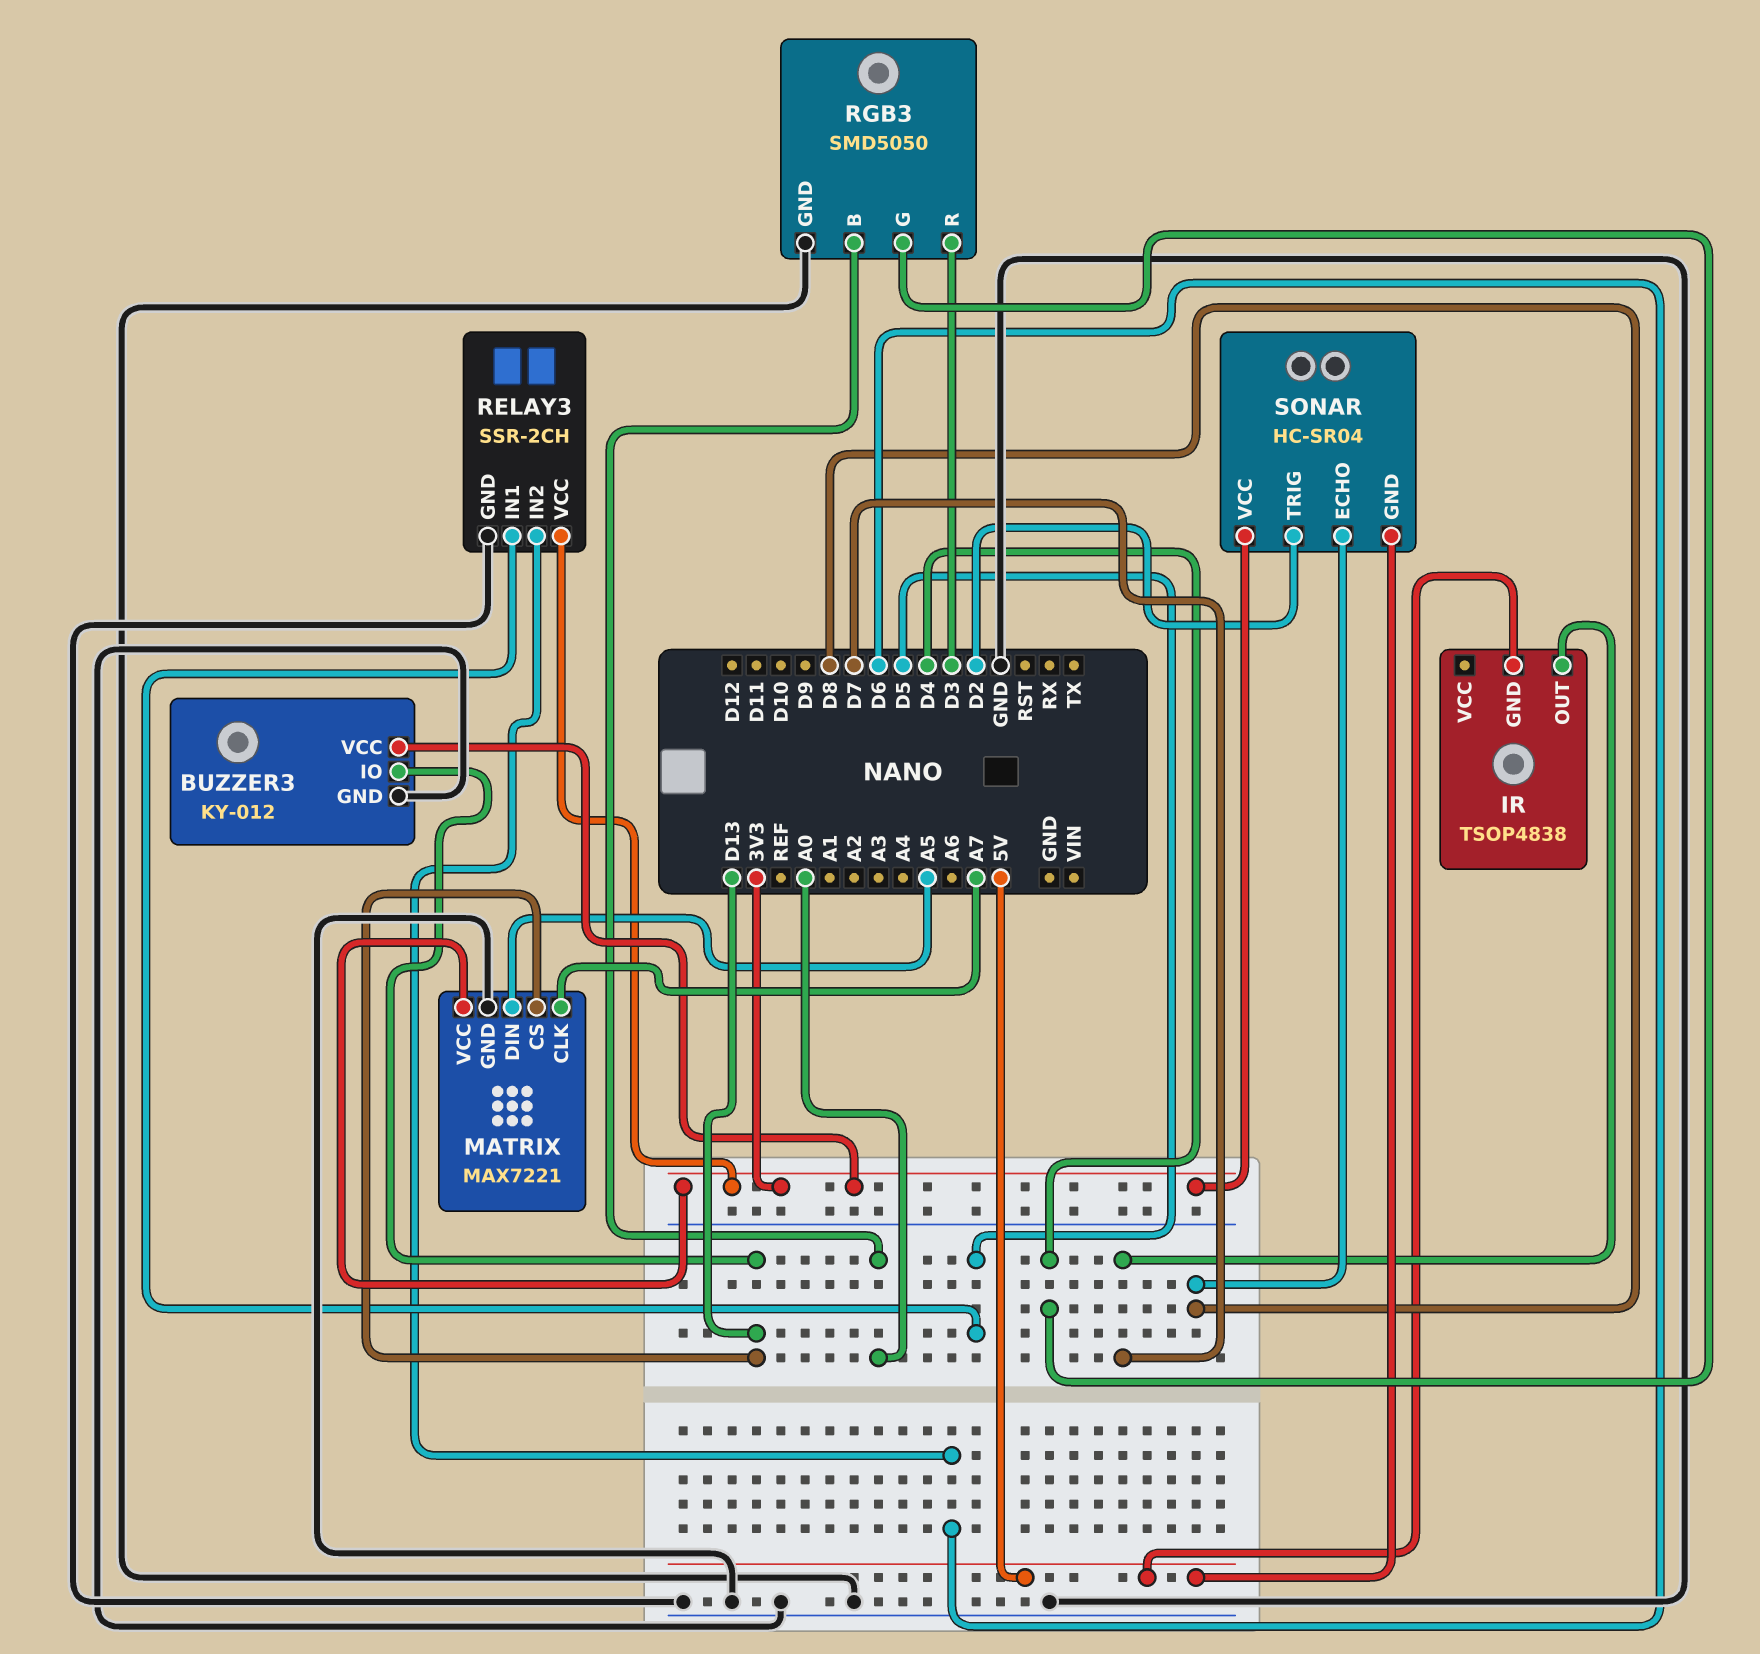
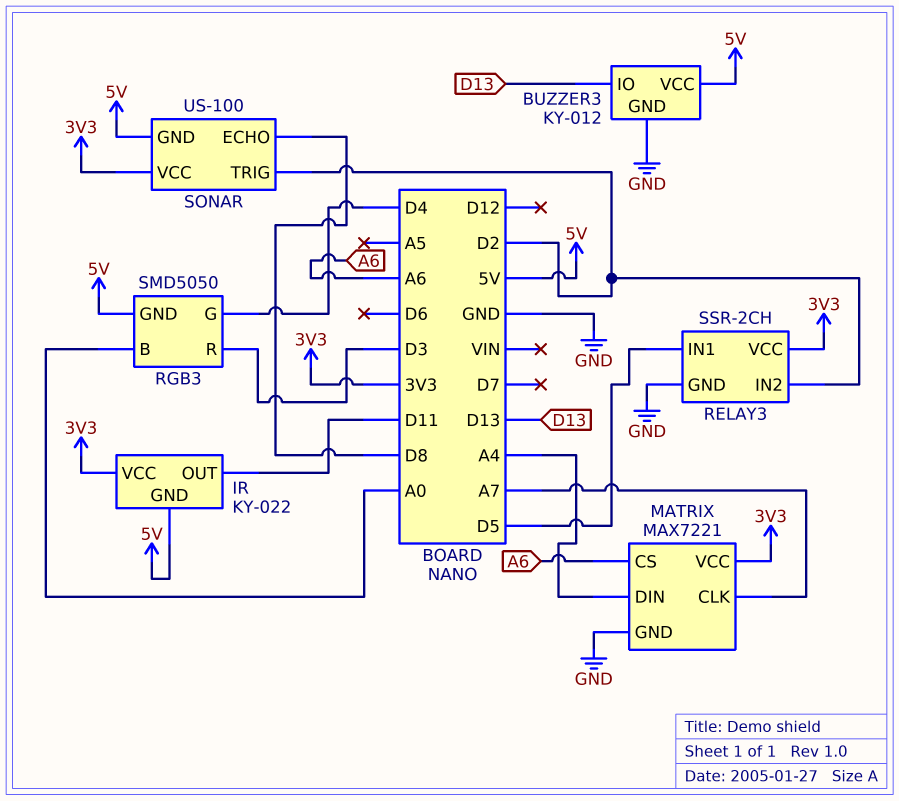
BUZZER3 pin VCC: 3V3 -> 5V
IR: TSOP4838 -> KY-022
IR pin OUT: D7 -> D11
IR pin VCC: none -> 3V3
MATRIX pin CS: D13 -> A6
MATRIX pin DIN: A5 -> A4
RELAY3 pin IN2: D6 -> D2
RGB3 pin GND: GND -> 5V
SONAR: HC-SR04 -> US-100

